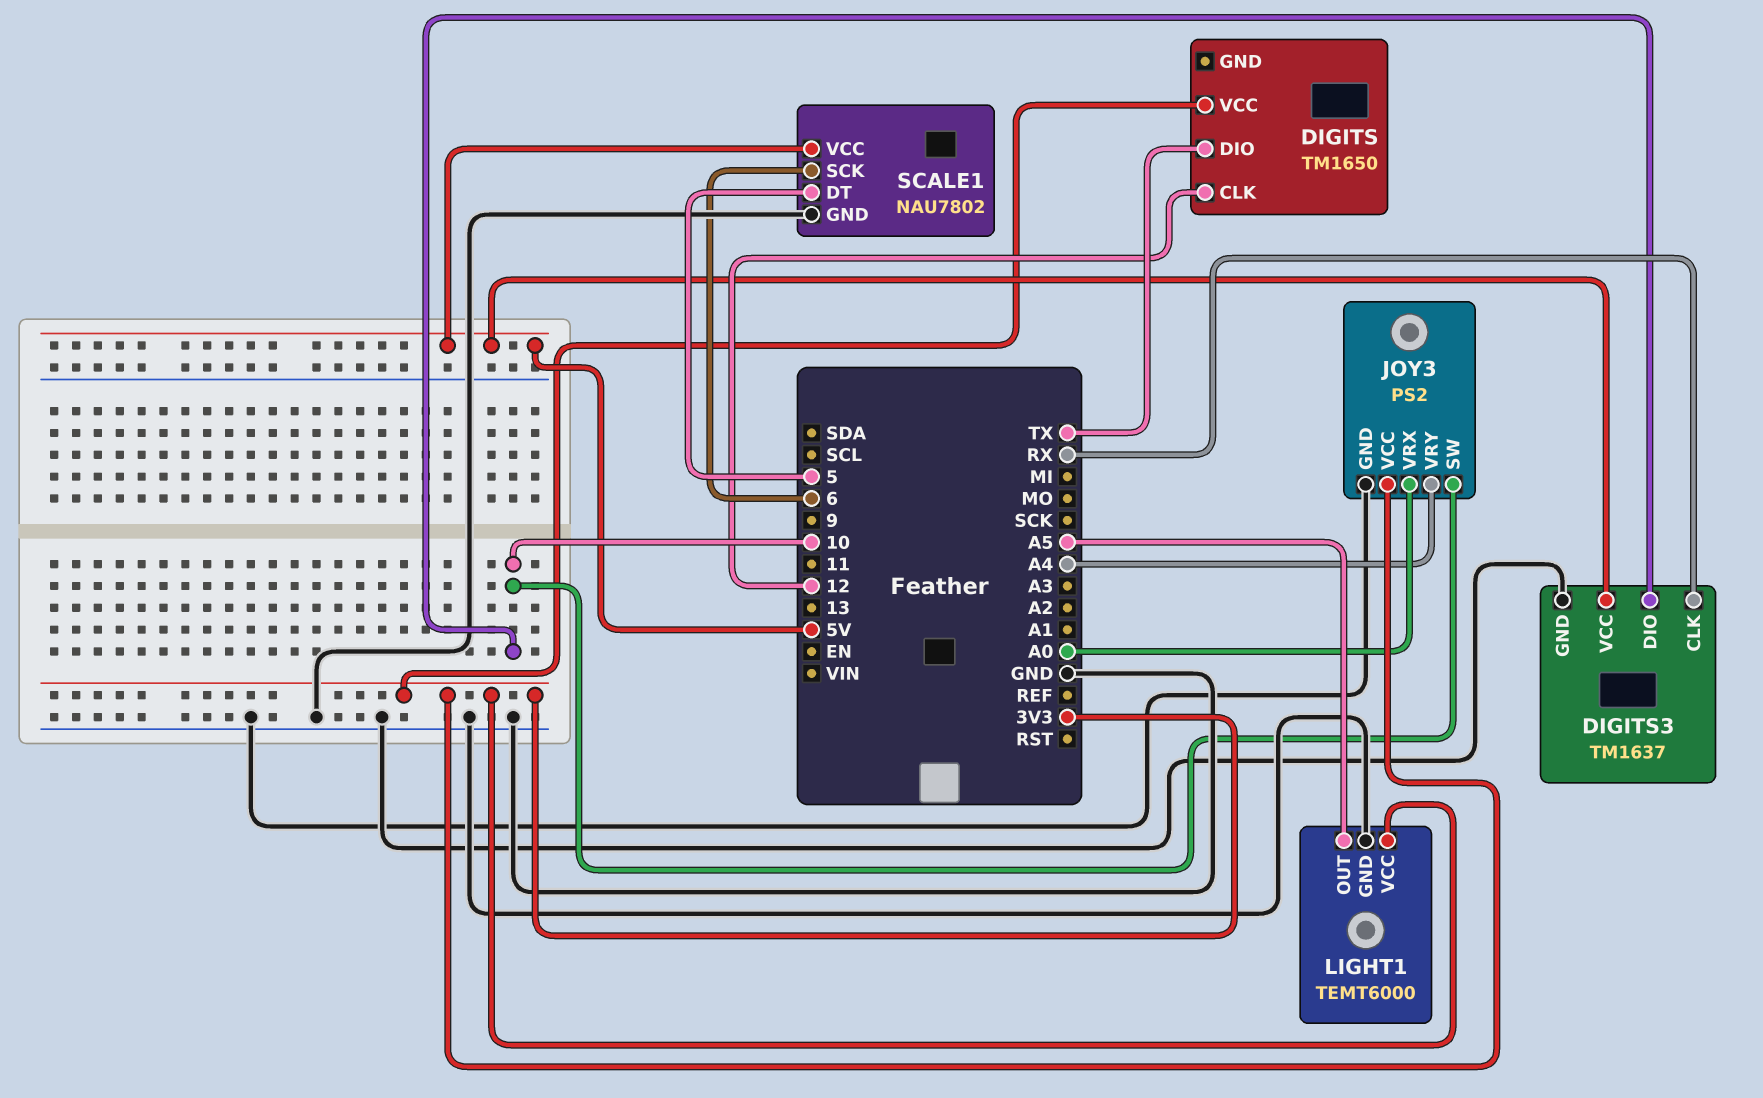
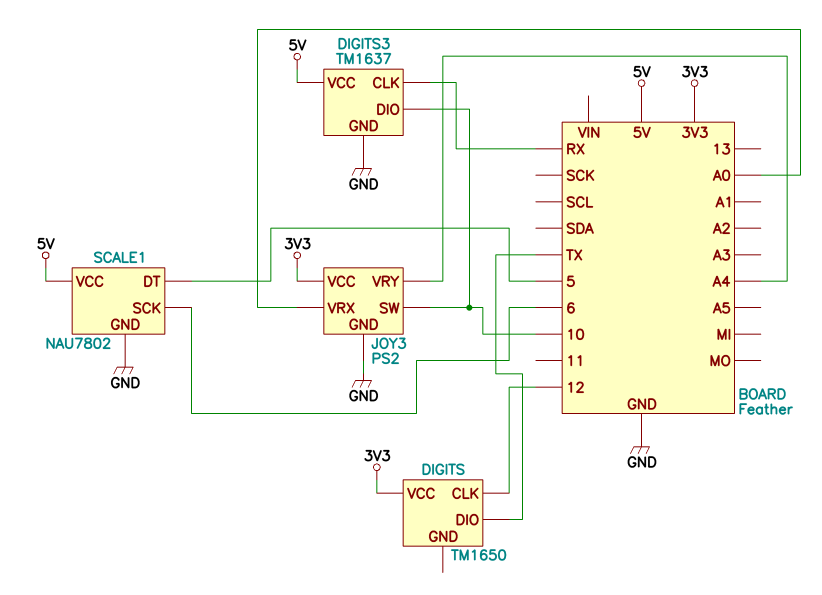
LIGHT1: TEMT6000 -> none
LIGHT1 pin GND: GND -> none
LIGHT1 pin OUT: A5 -> none
LIGHT1 pin VCC: 3V3 -> none

